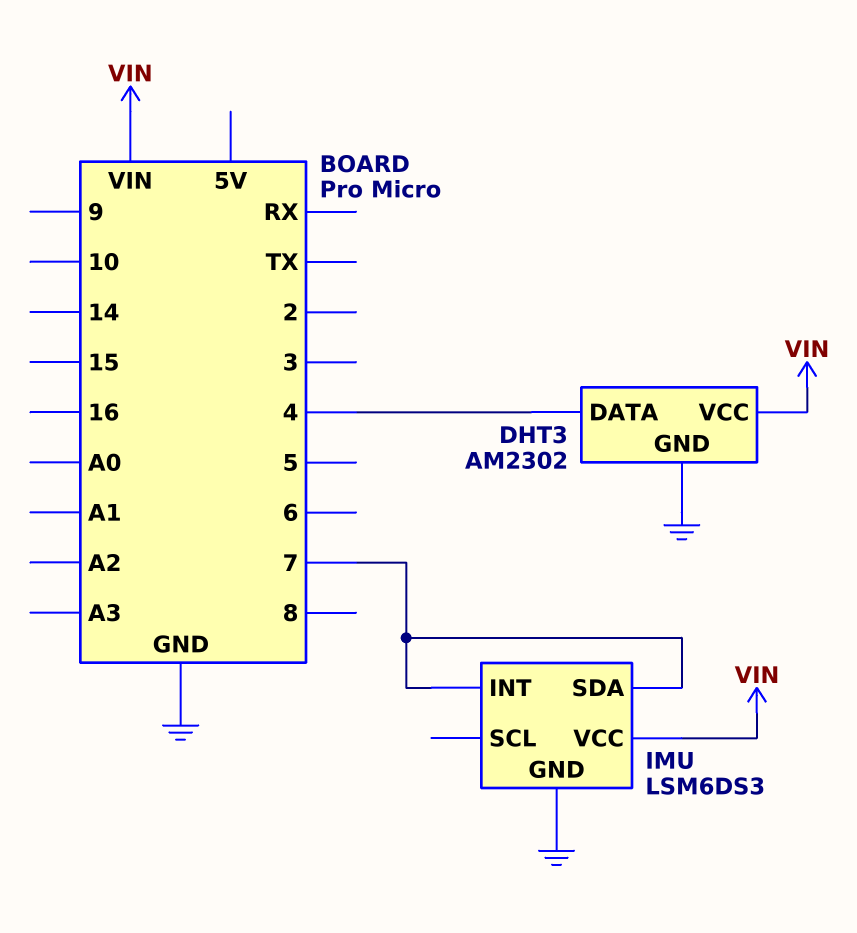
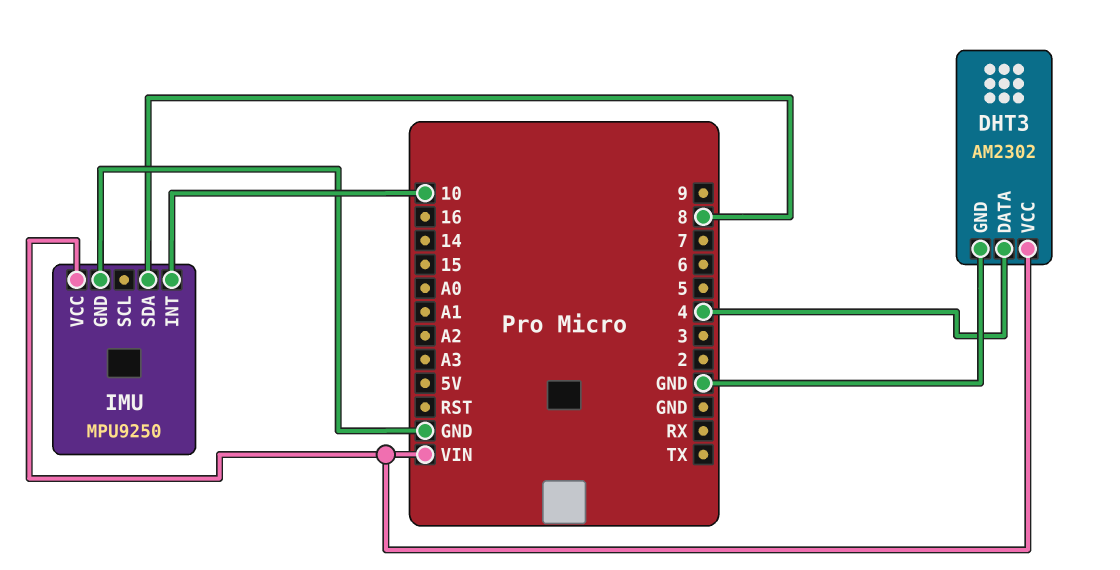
IMU: LSM6DS3 -> MPU9250
IMU pin INT: 7 -> 10
IMU pin SDA: 7 -> 8

